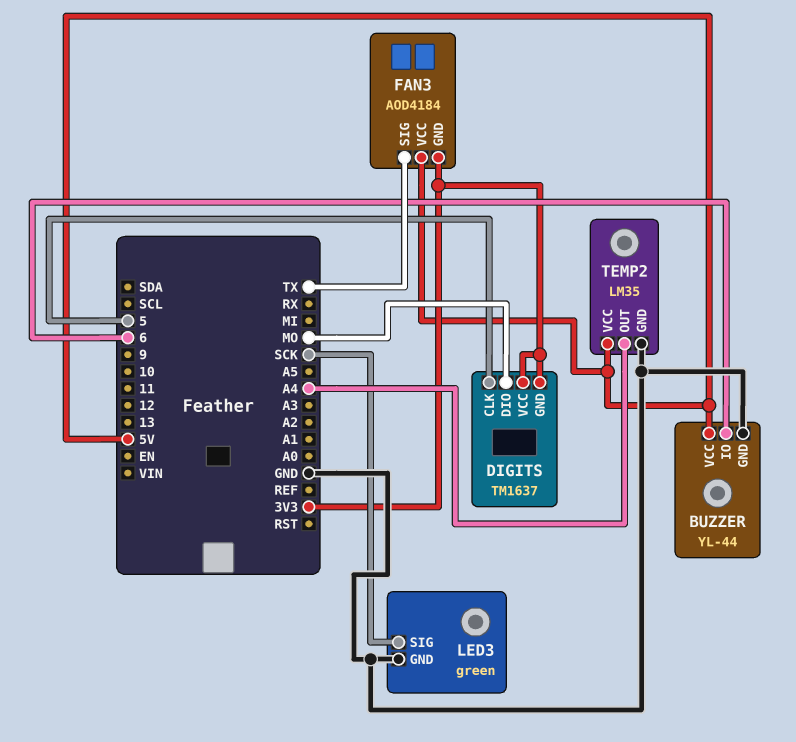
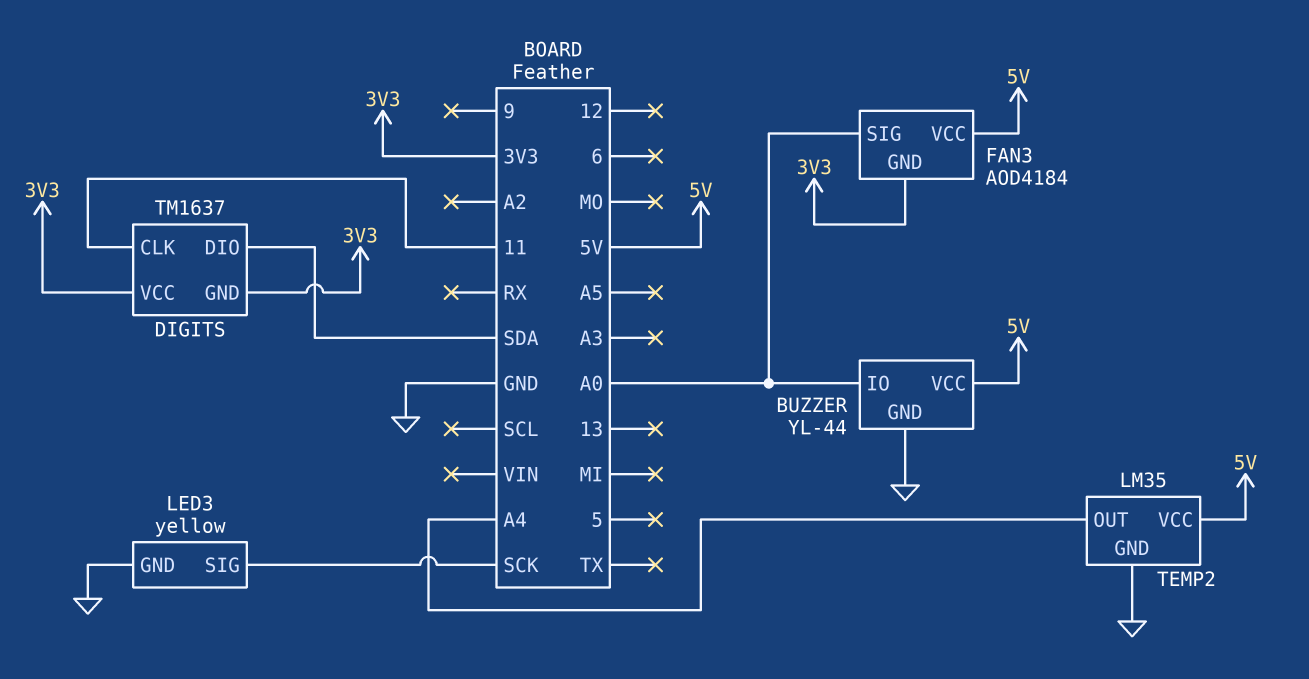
BUZZER pin IO: 6 -> A0
DIGITS pin CLK: 5 -> 11
DIGITS pin DIO: MO -> SDA
FAN3 pin SIG: TX -> A0
LED3: green -> yellow

